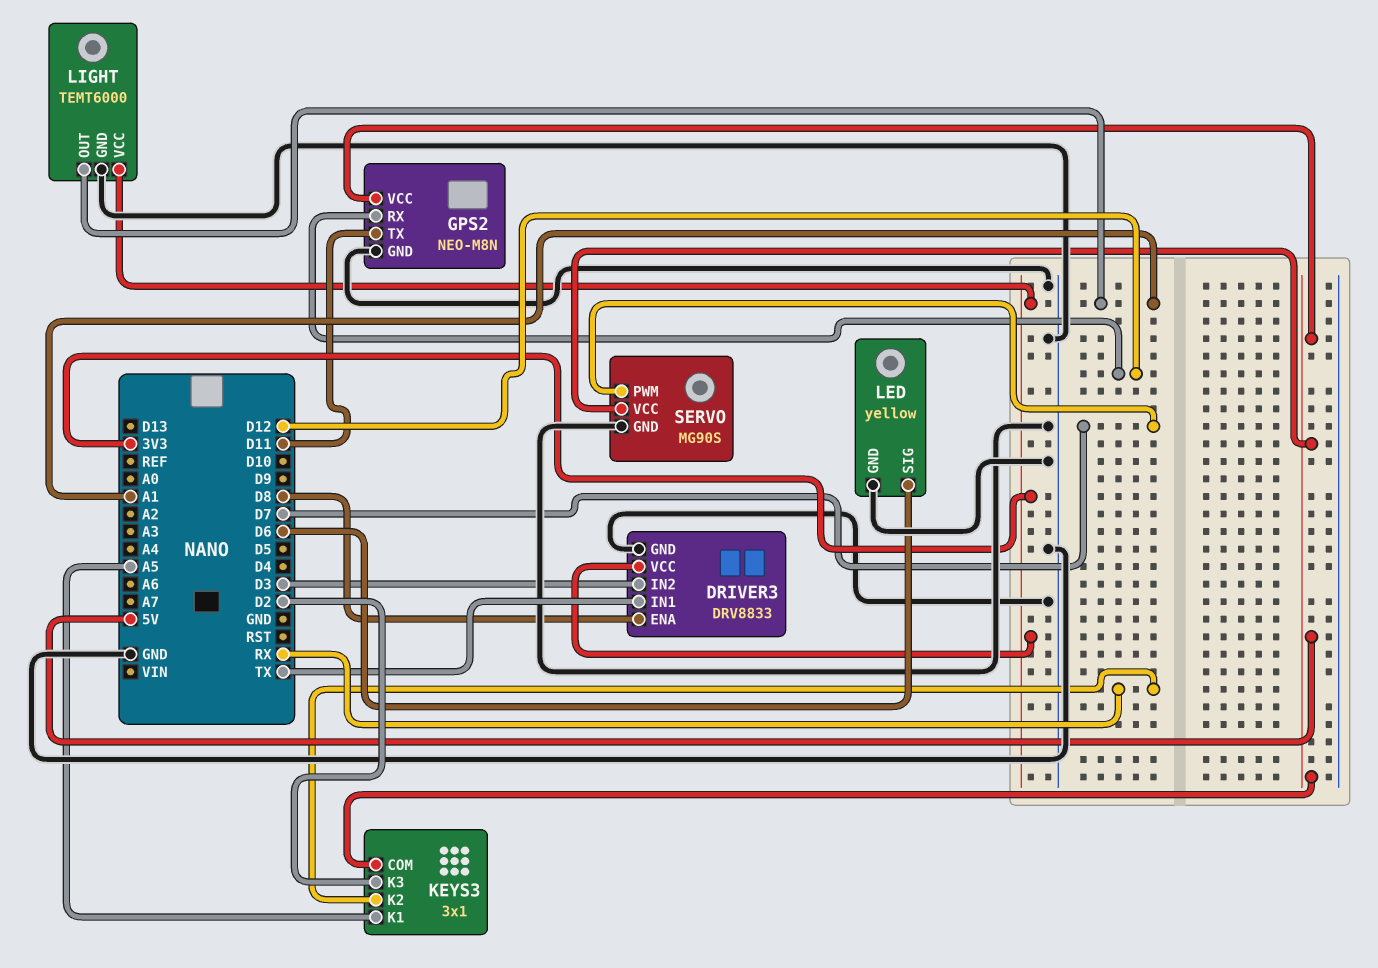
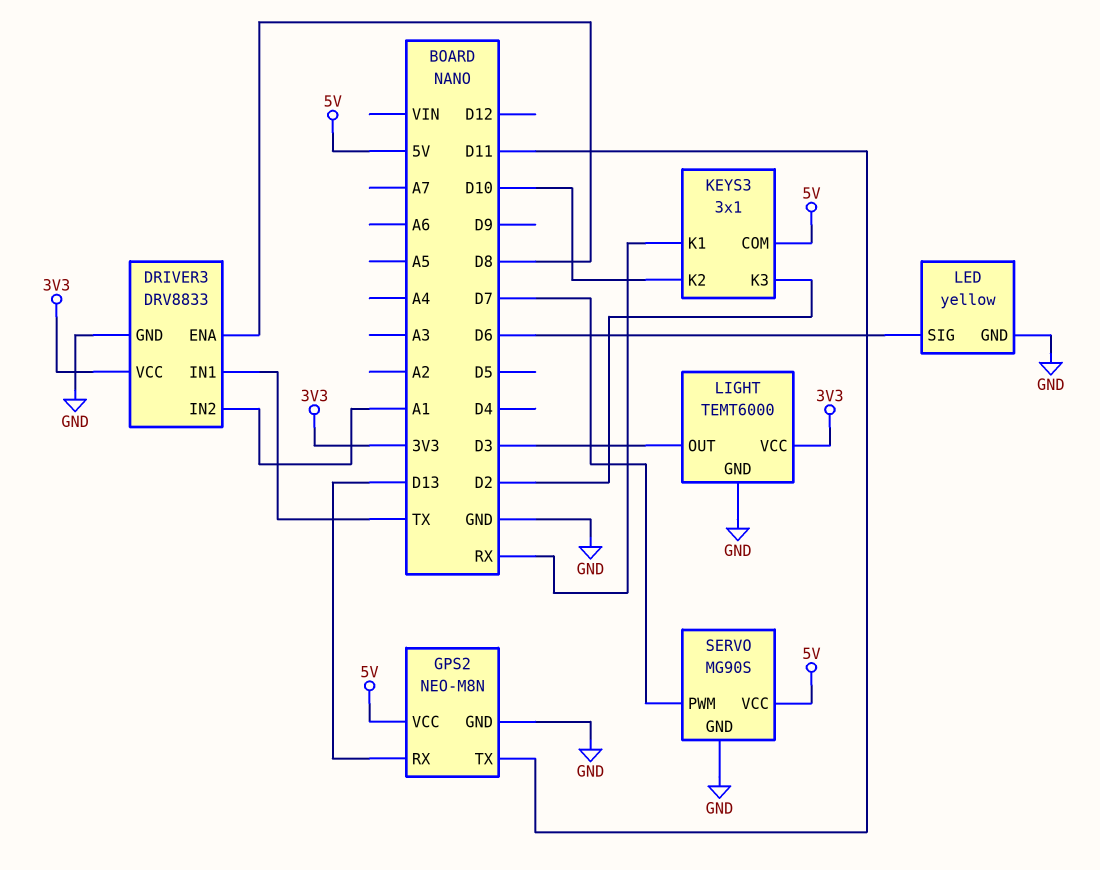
DRIVER3 pin IN2: D3 -> A1
GPS2 pin RX: D12 -> D13
KEYS3 pin K1: A5 -> RX
KEYS3 pin K2: RX -> D10
LIGHT pin OUT: A1 -> D3

